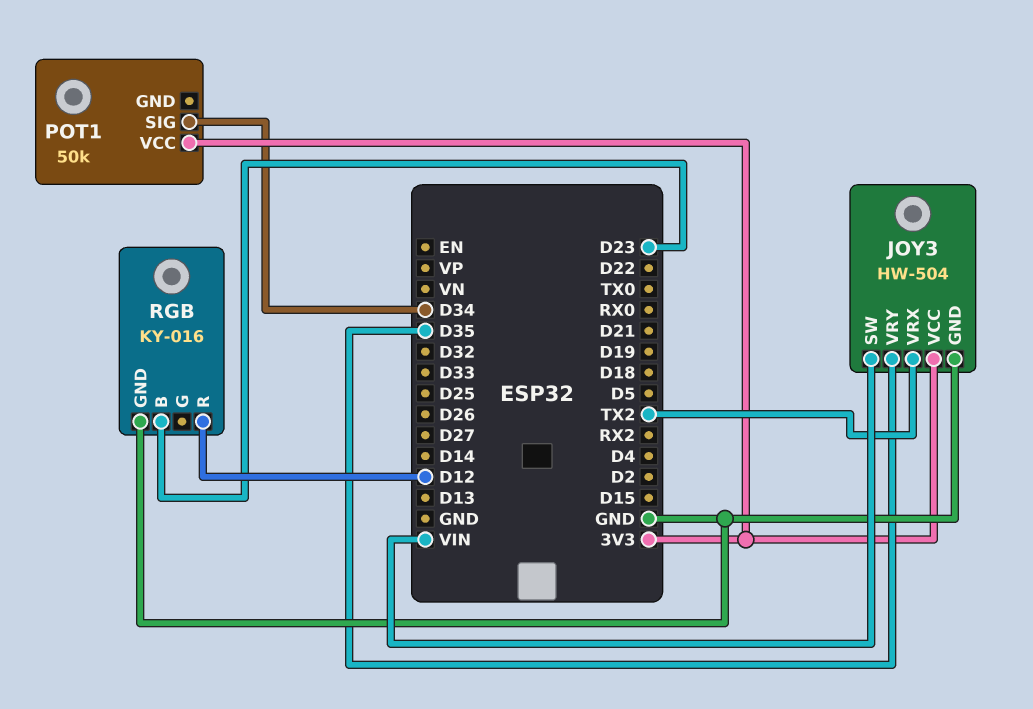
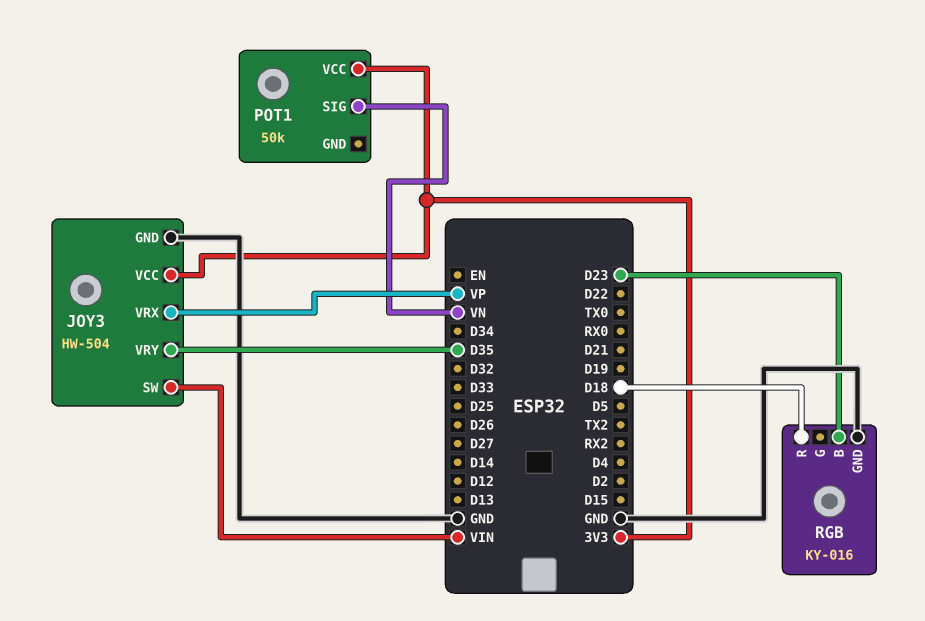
JOY3 pin VRX: TX2 -> VP
POT1 pin SIG: D34 -> VN
RGB pin R: D12 -> D18

